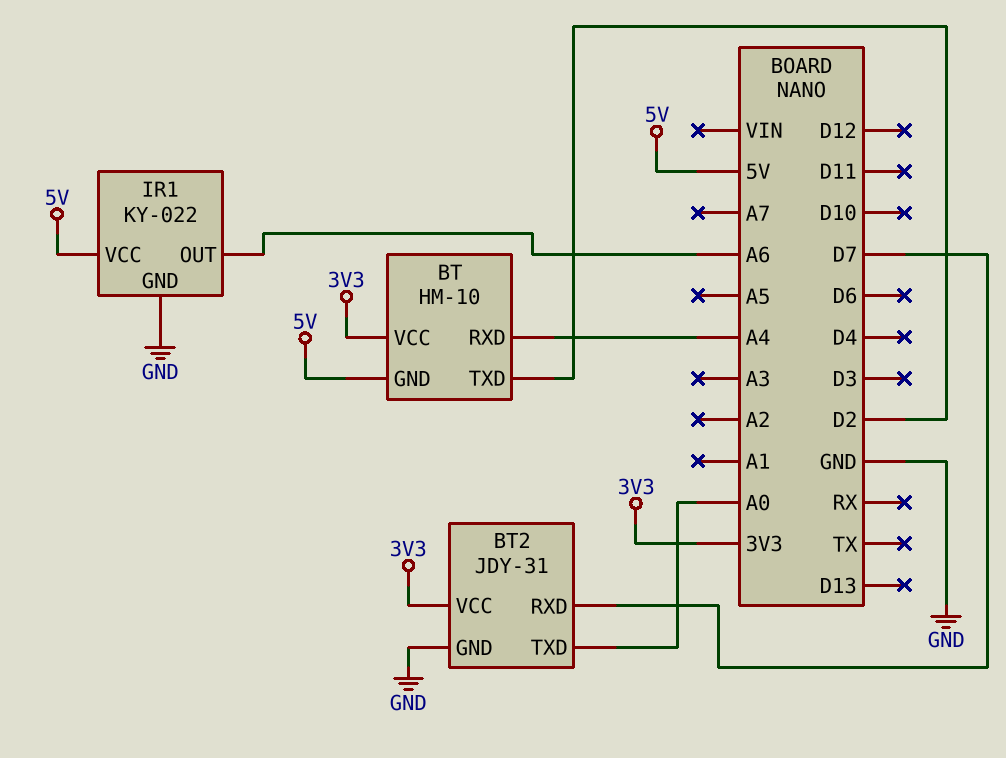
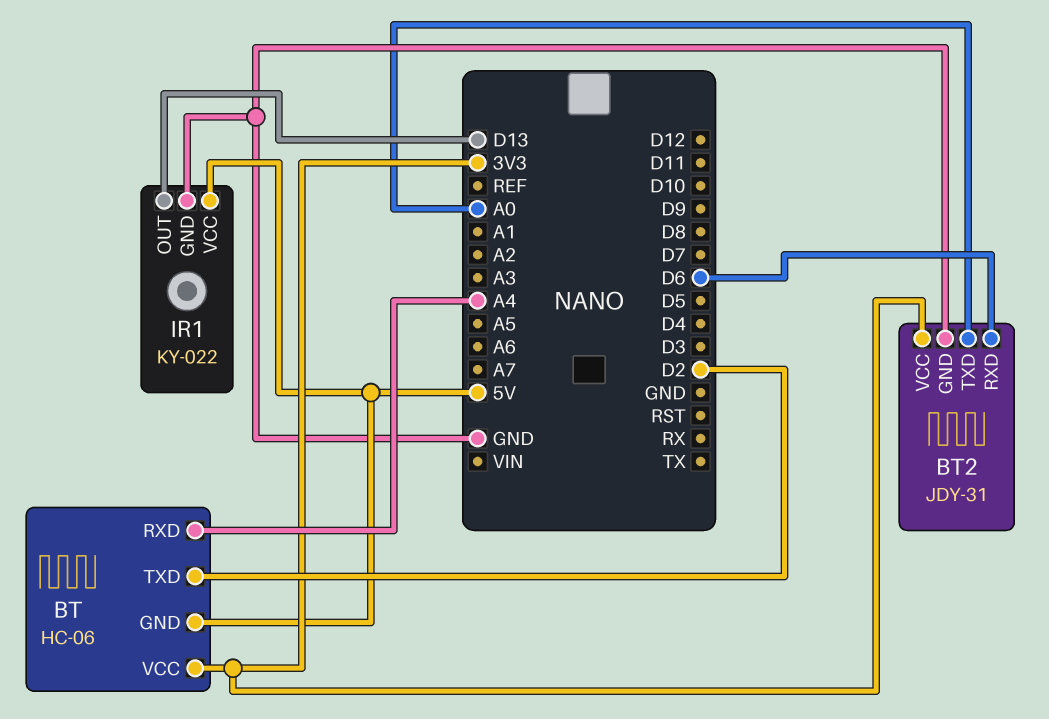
BT: HM-10 -> HC-06
BT2 pin RXD: D7 -> D6
IR1 pin OUT: A6 -> D13

